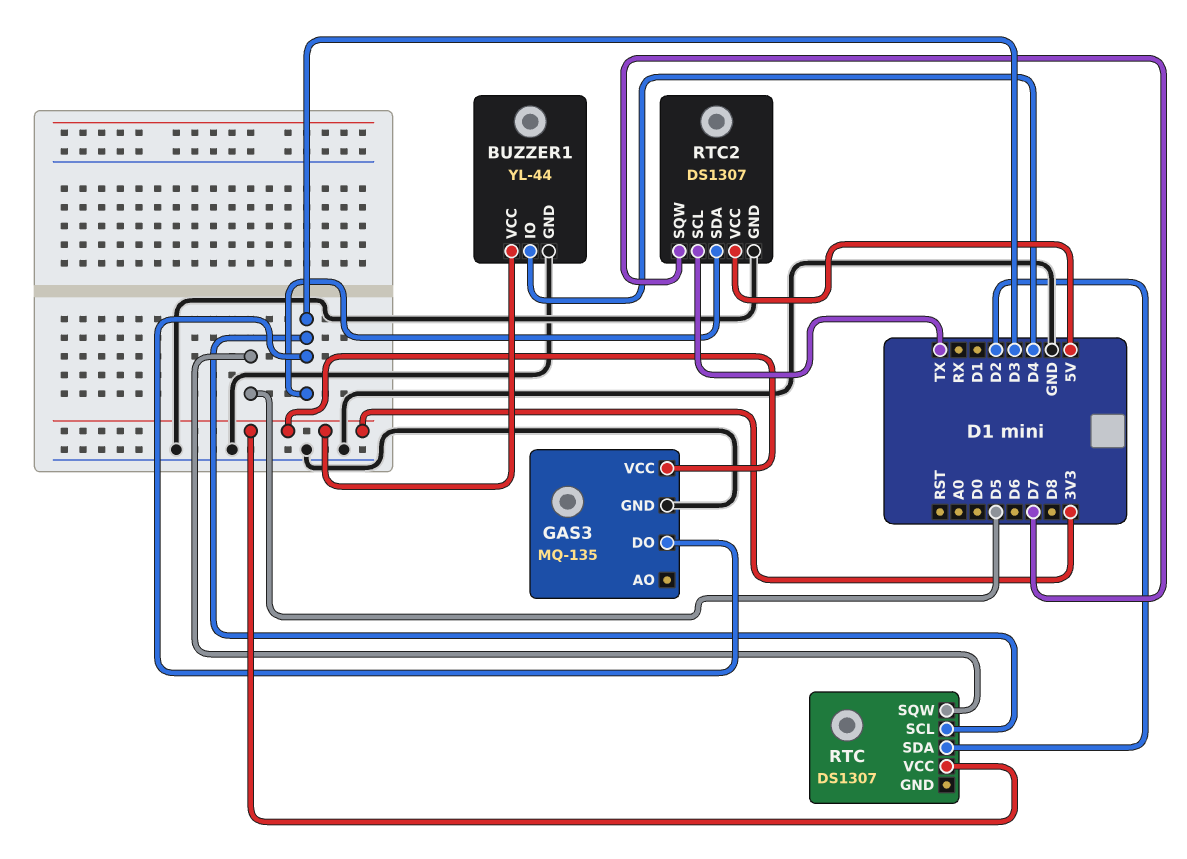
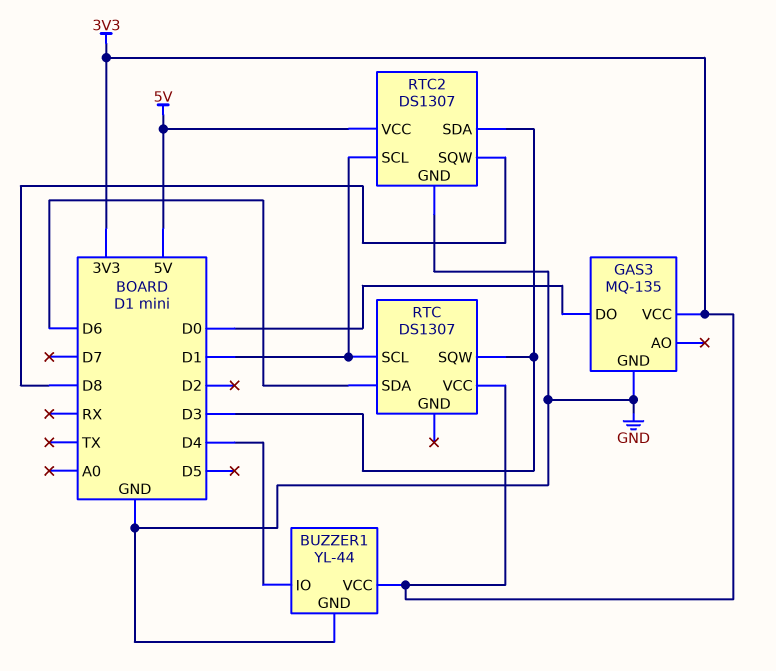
GAS3 pin DO: D3 -> D0
RTC pin SCL: D3 -> D1
RTC pin SDA: D2 -> D6
RTC pin SQW: D5 -> D3
RTC2 pin SCL: TX -> D1
RTC2 pin SQW: D7 -> D8

